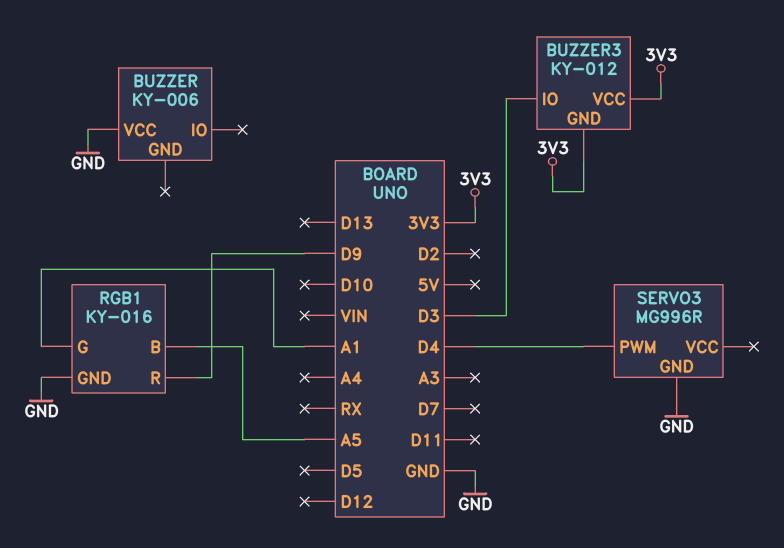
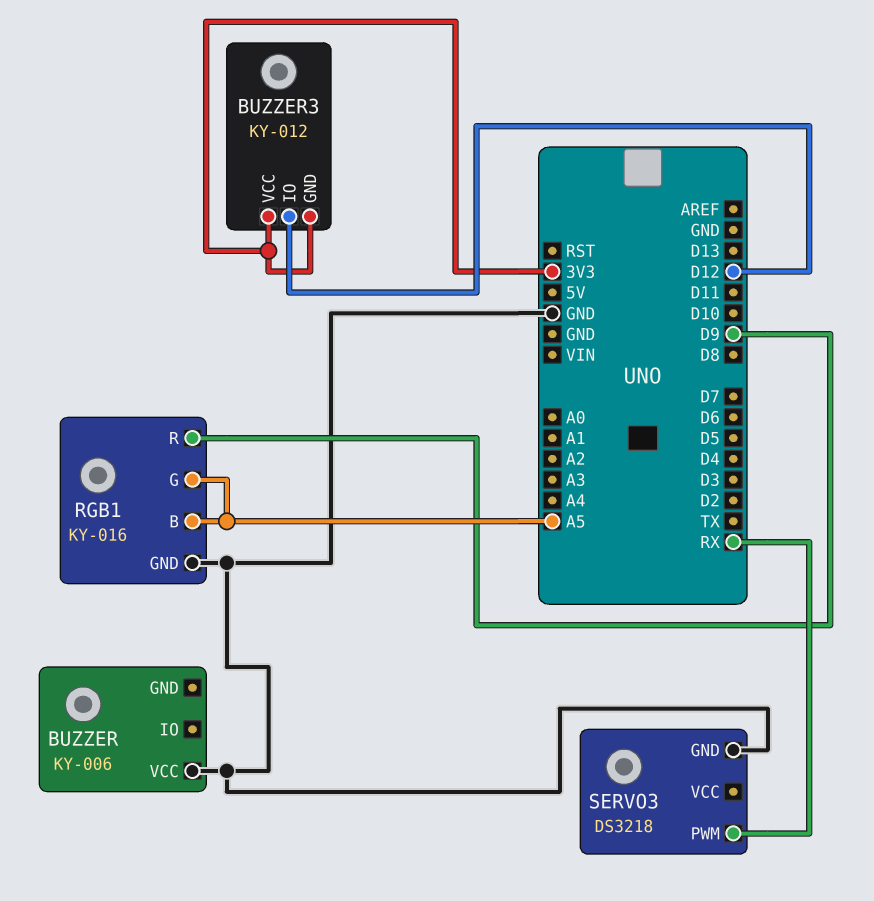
BUZZER3 pin IO: D3 -> D12
RGB1 pin G: A1 -> A5
SERVO3: MG996R -> DS3218
SERVO3 pin PWM: D4 -> RX

